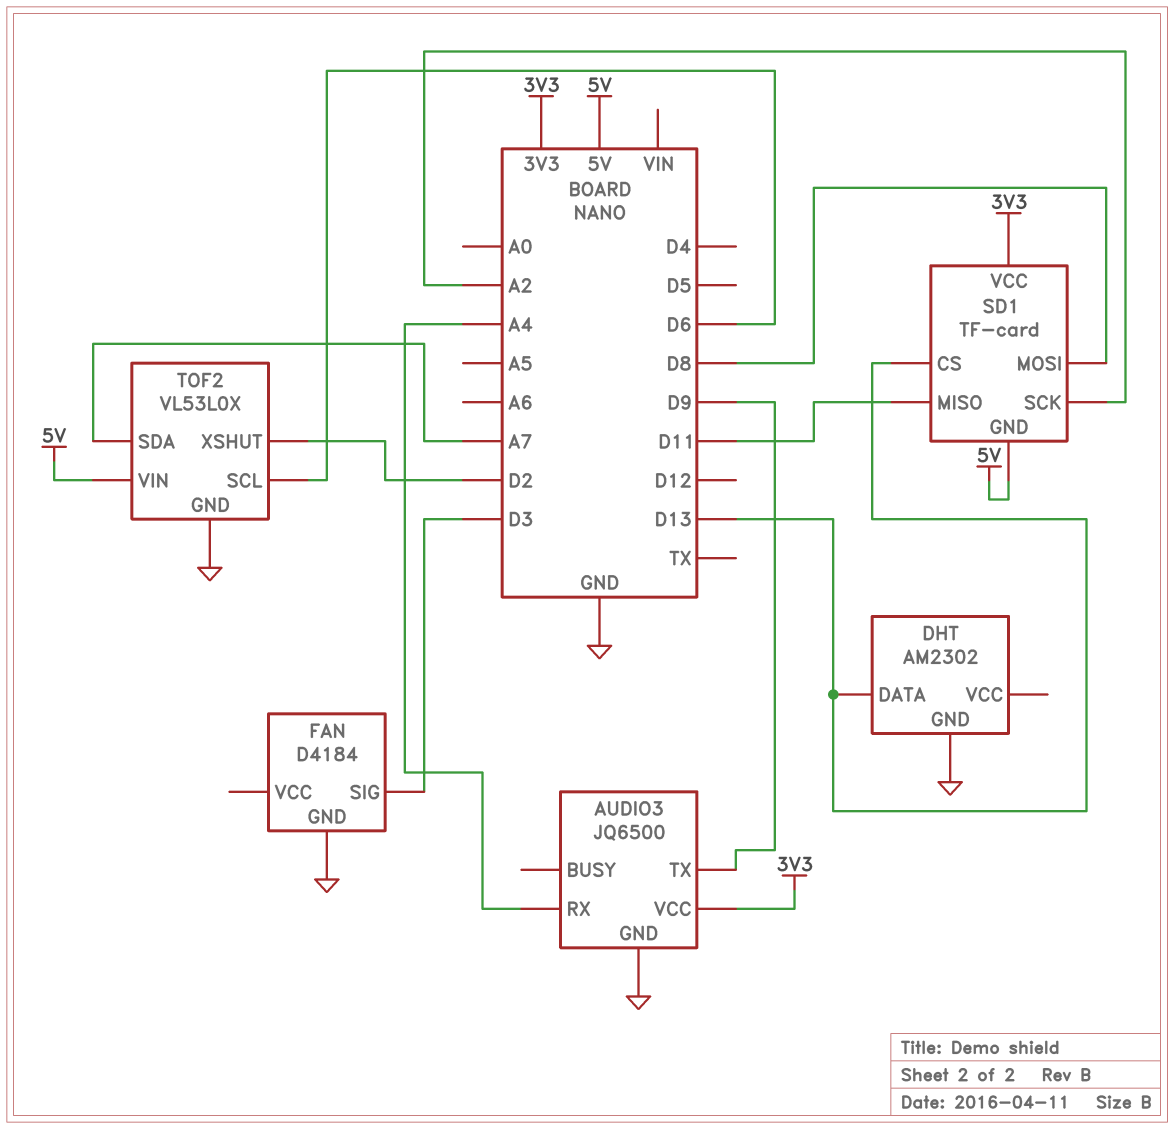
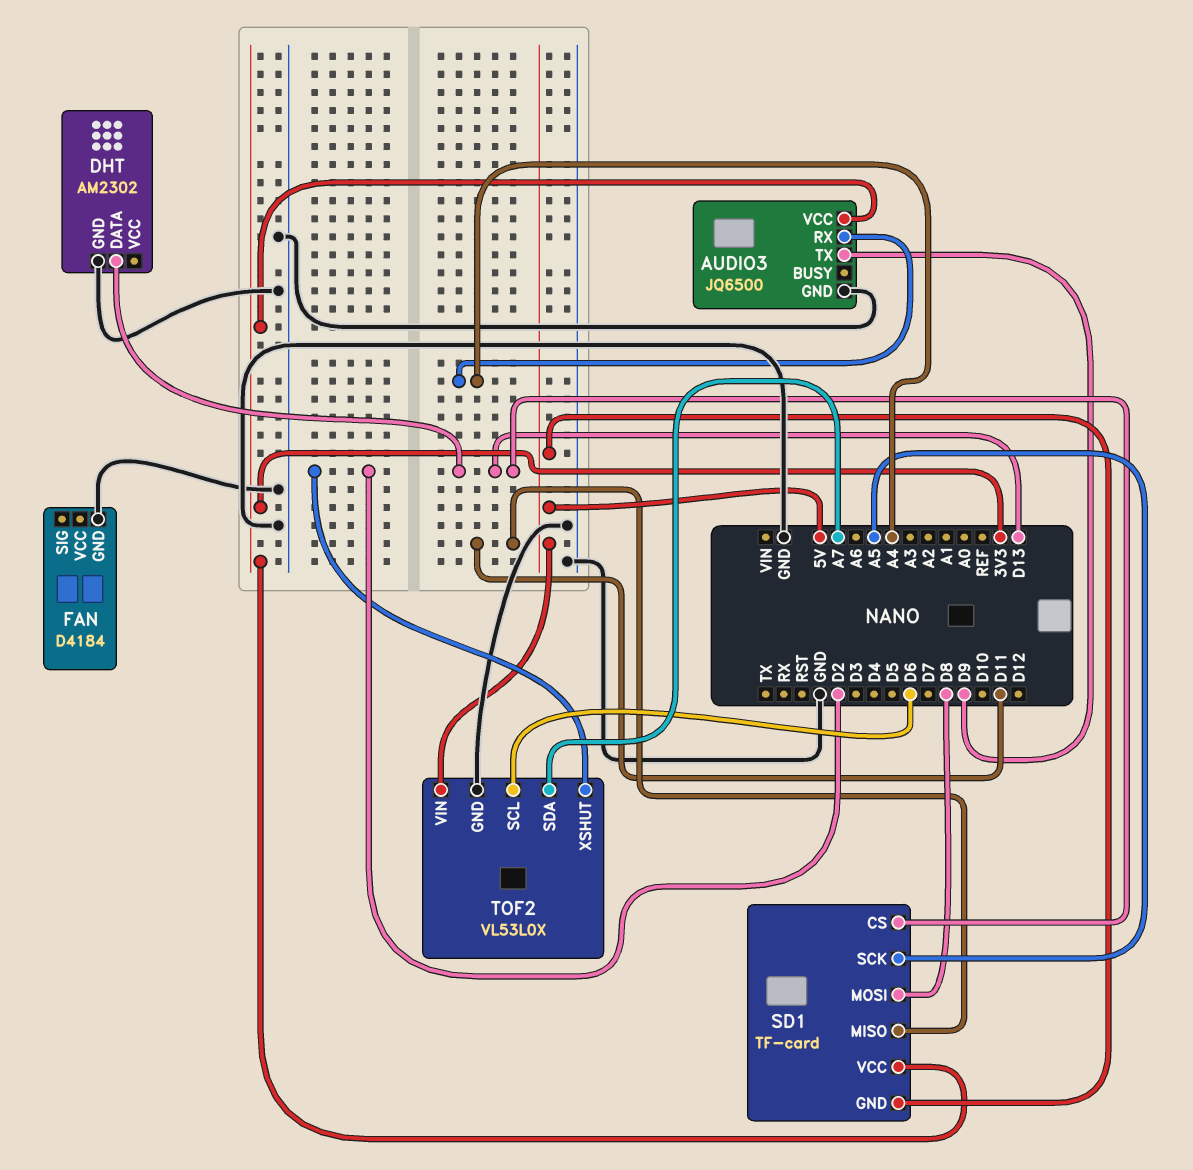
FAN pin SIG: D3 -> none
SD1 pin SCK: A2 -> A5

